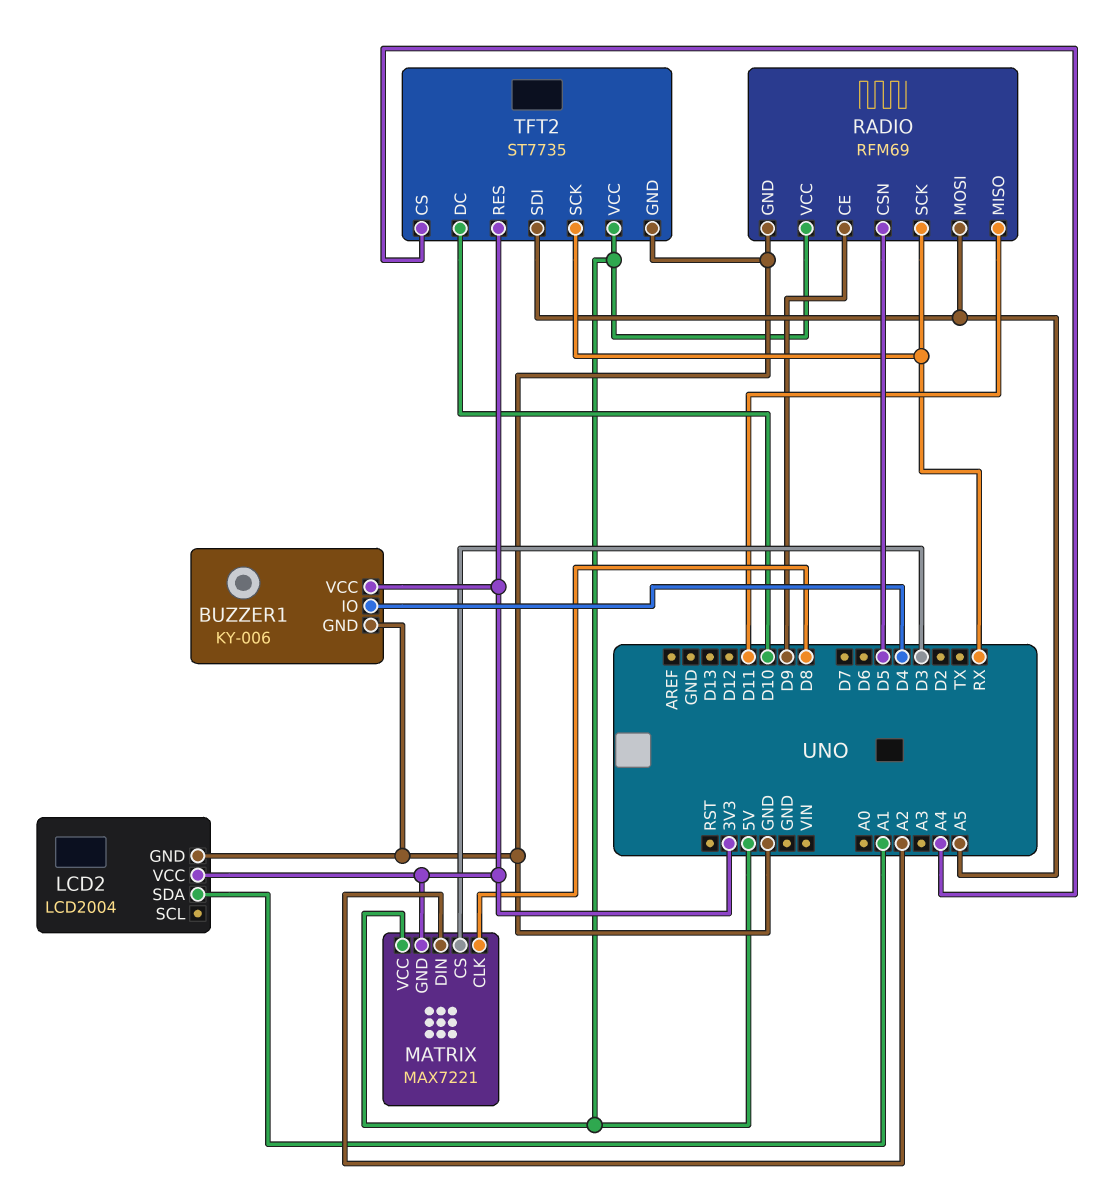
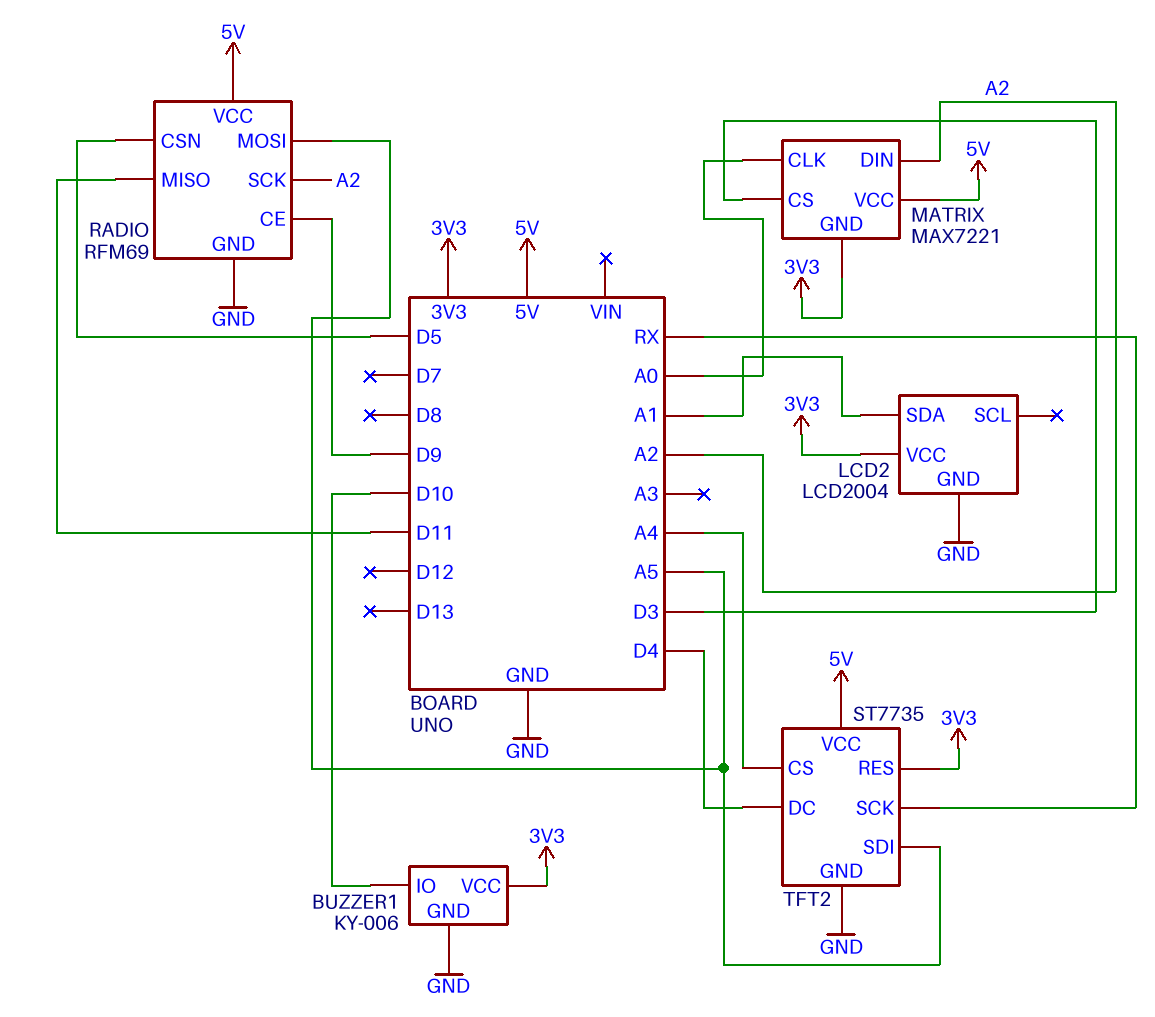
BUZZER1 pin IO: D4 -> D10
MATRIX pin CLK: D8 -> A0
RADIO pin SCK: RX -> A2
TFT2 pin DC: D10 -> D4

